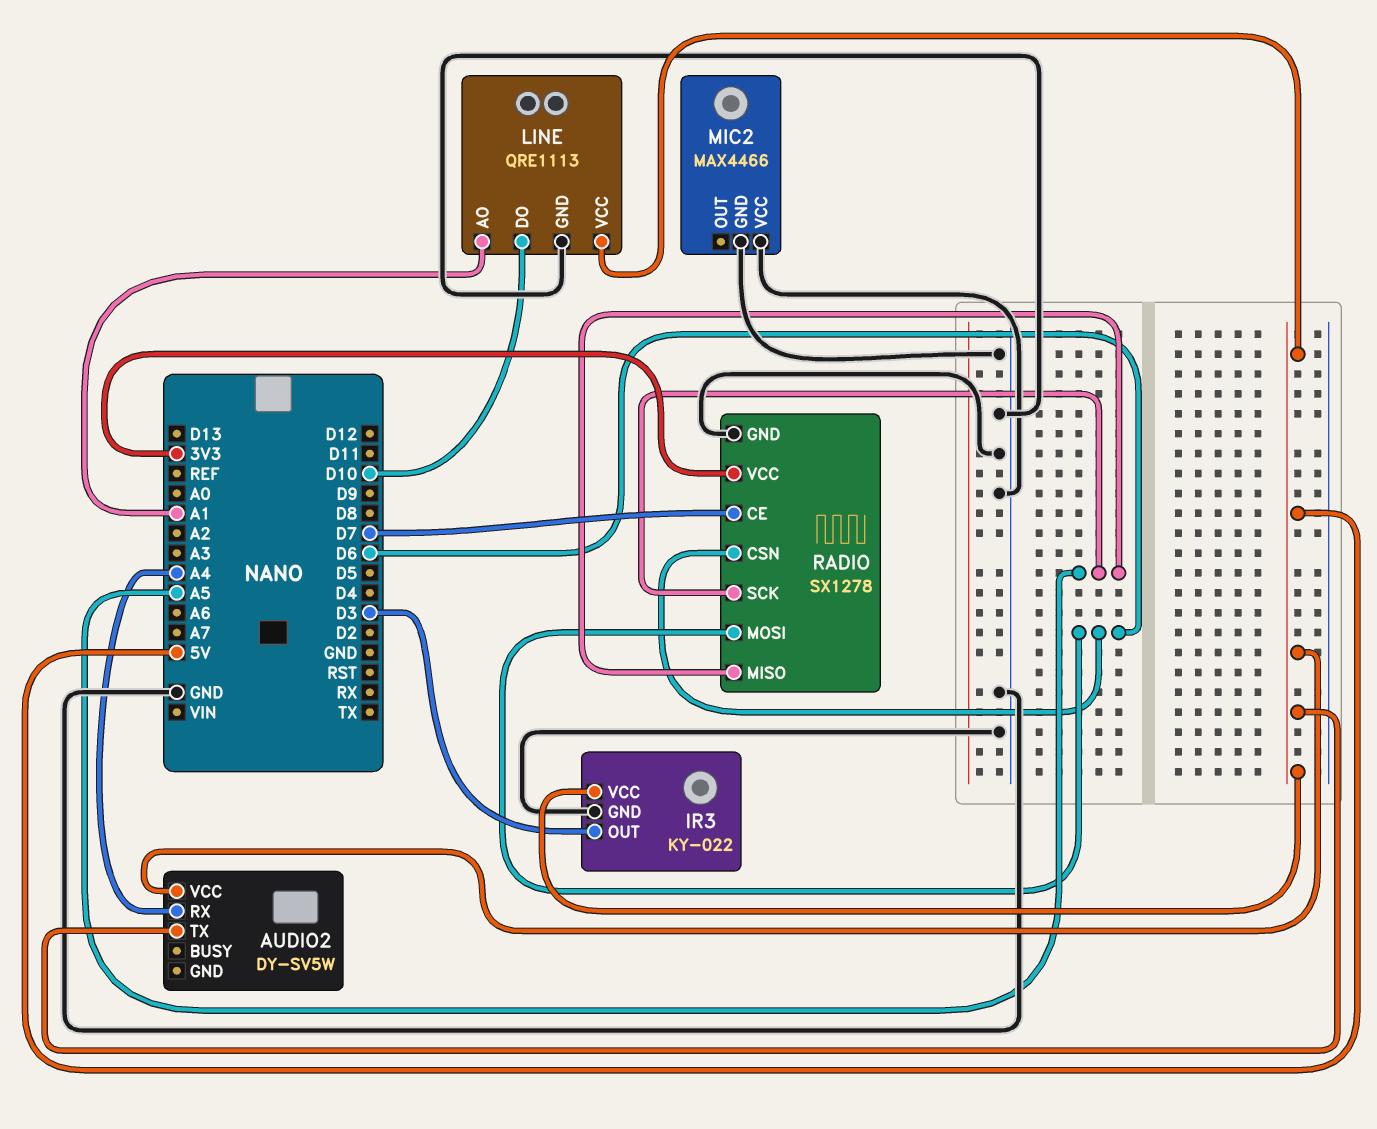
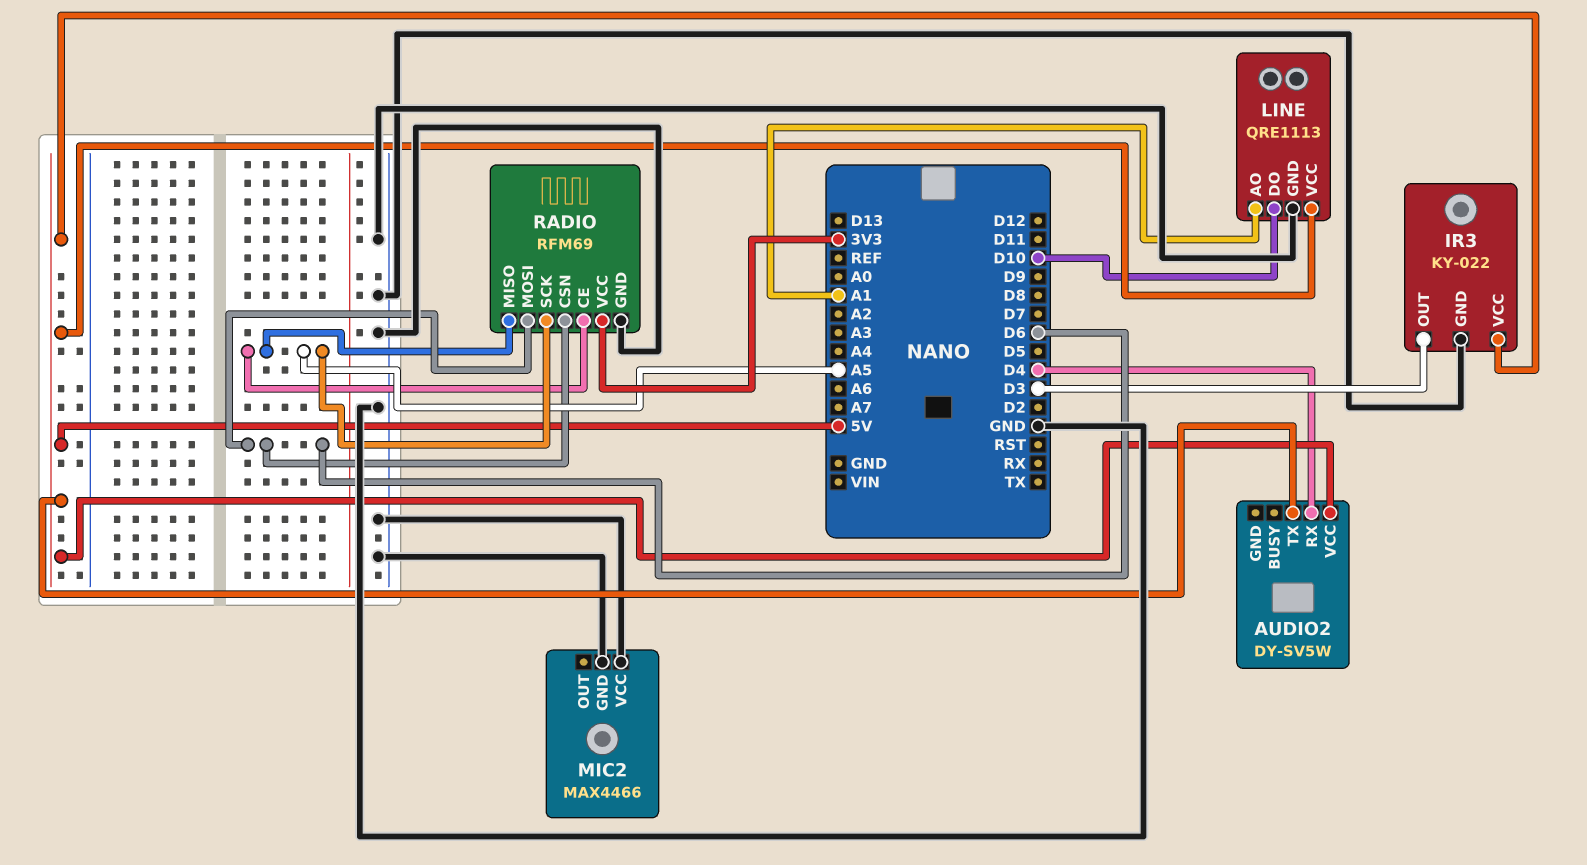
AUDIO2 pin RX: A4 -> D4
RADIO: SX1278 -> RFM69
RADIO pin CE: D7 -> A5

